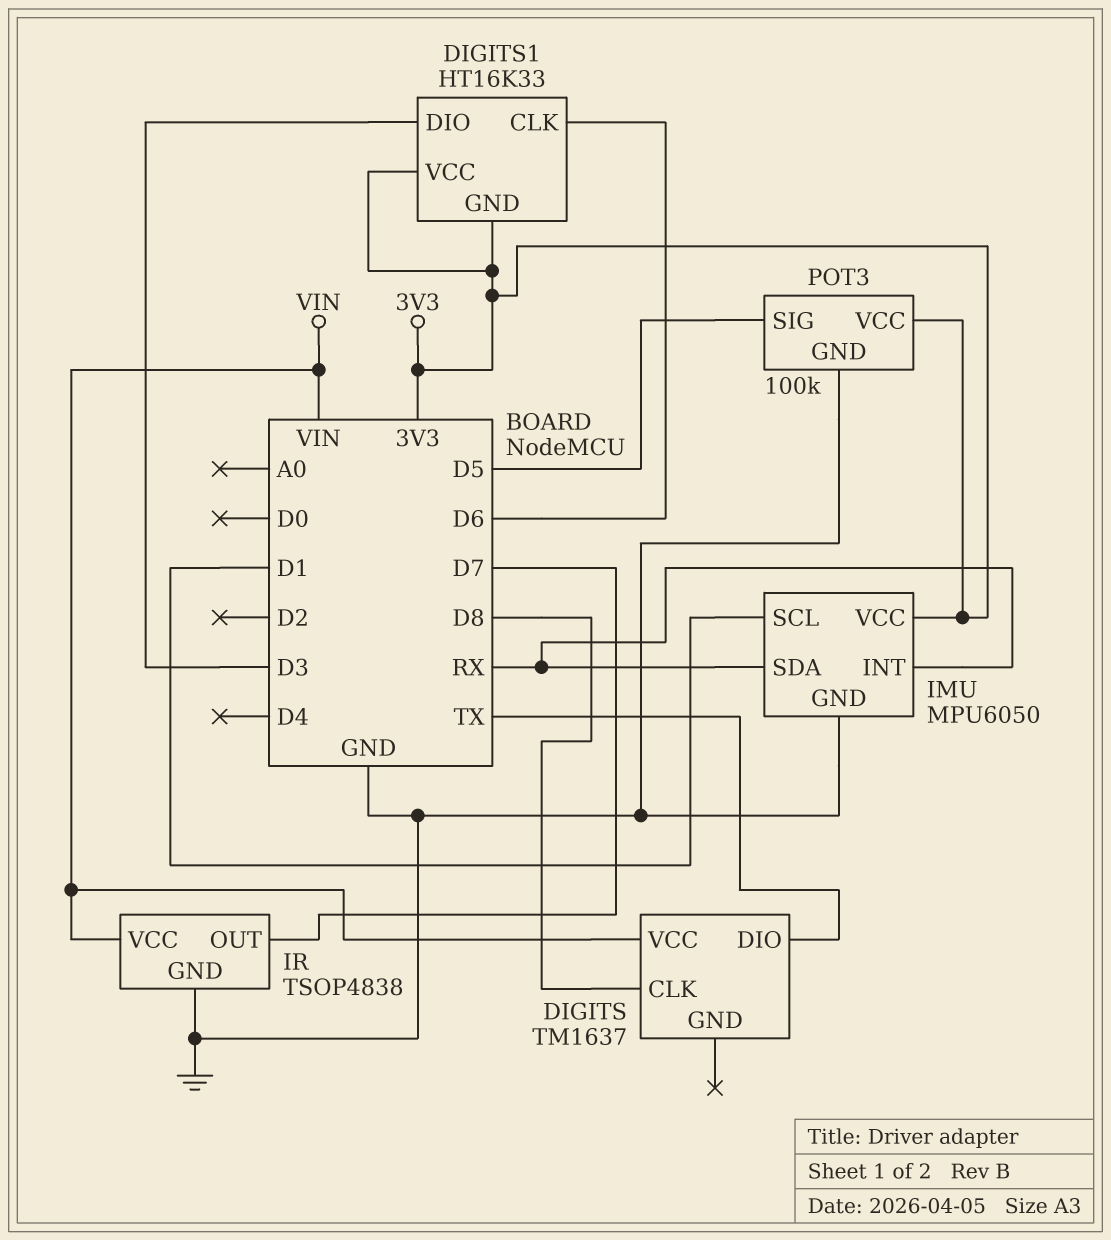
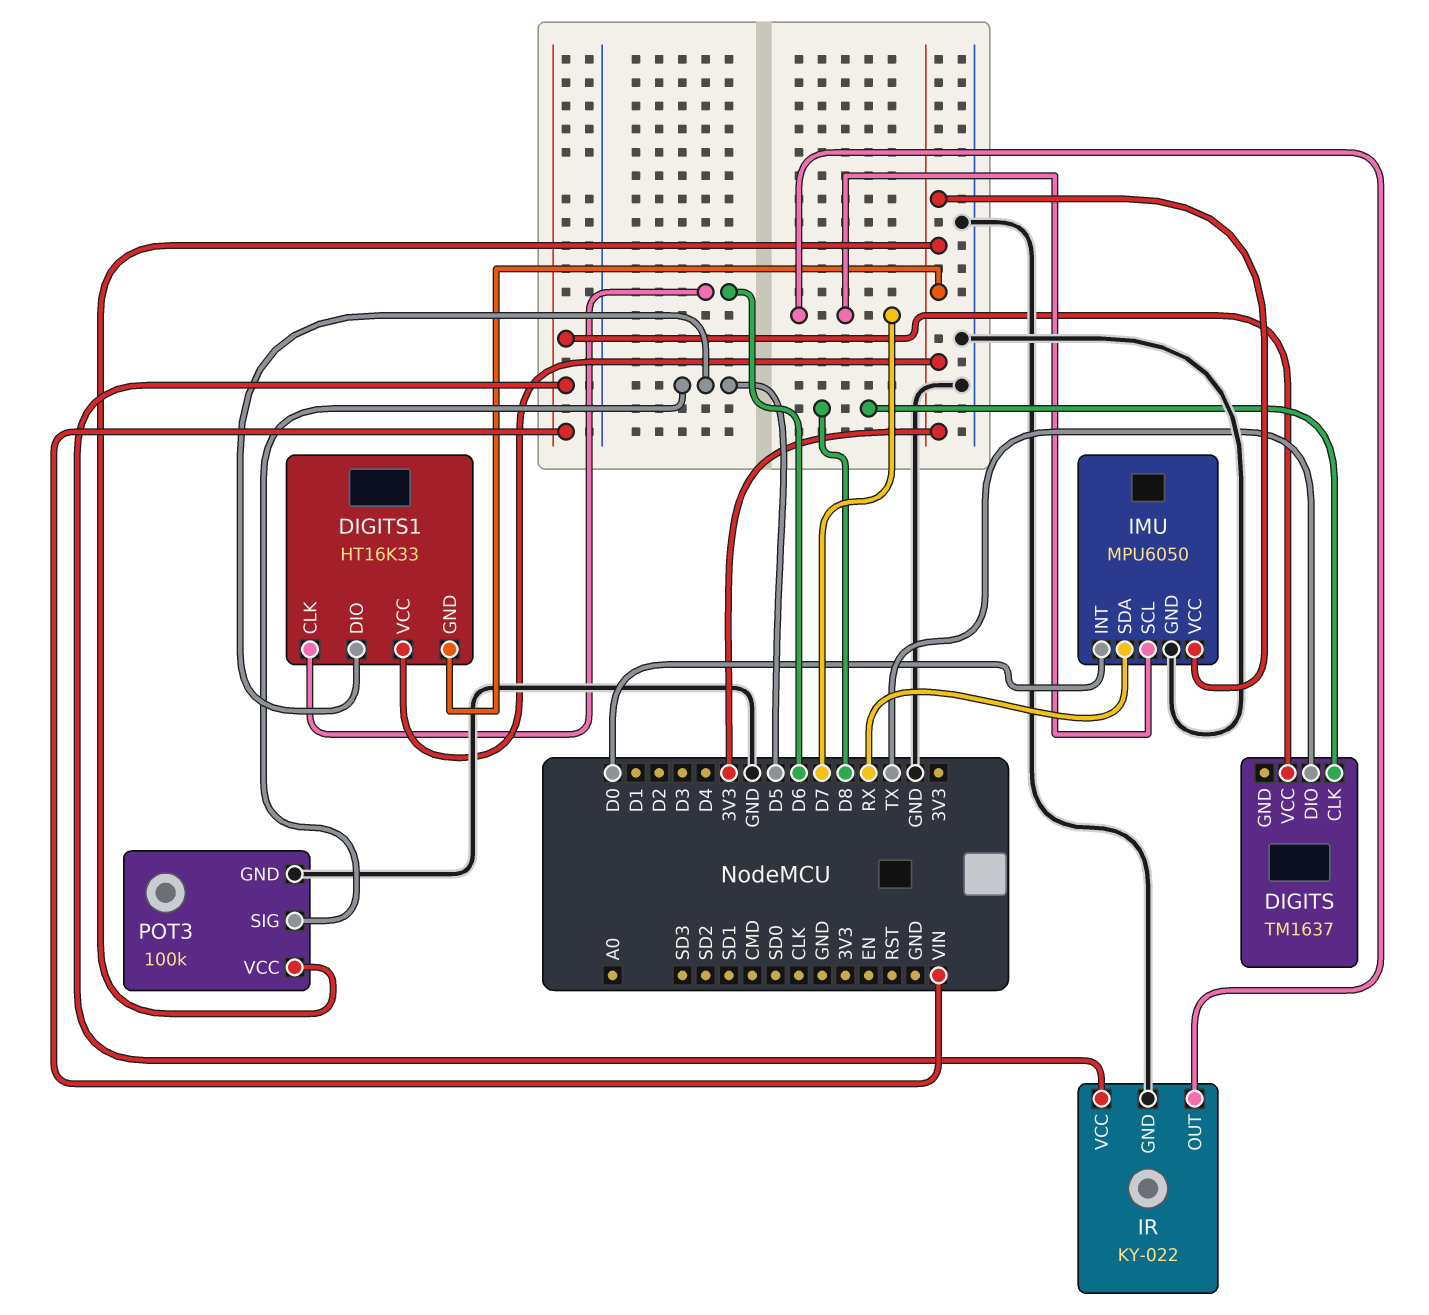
DIGITS1 pin DIO: D3 -> D5
IMU pin INT: RX -> D0
IMU pin SCL: D1 -> D7
IR: TSOP4838 -> KY-022

